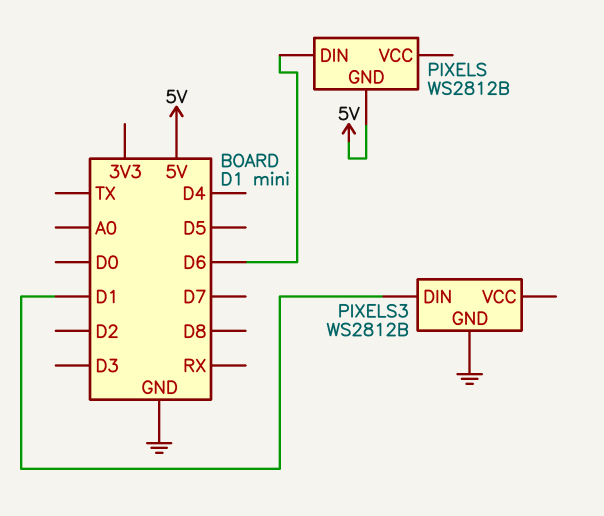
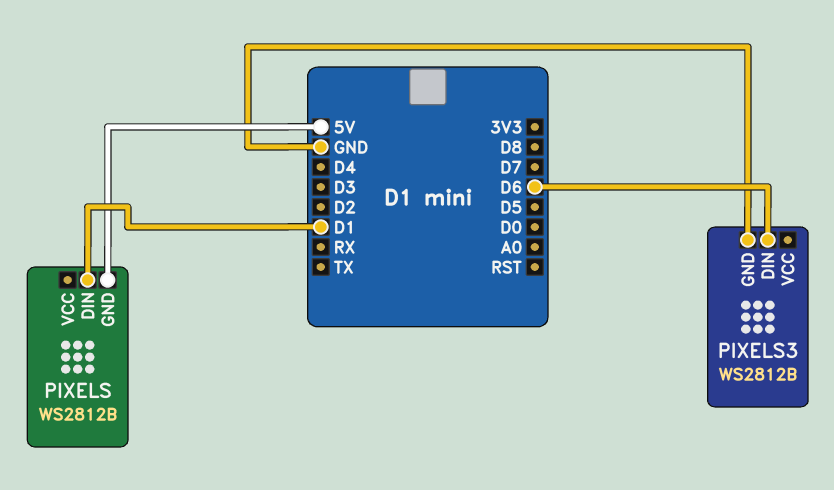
PIXELS pin DIN: D6 -> D1
PIXELS3 pin DIN: D1 -> D6

